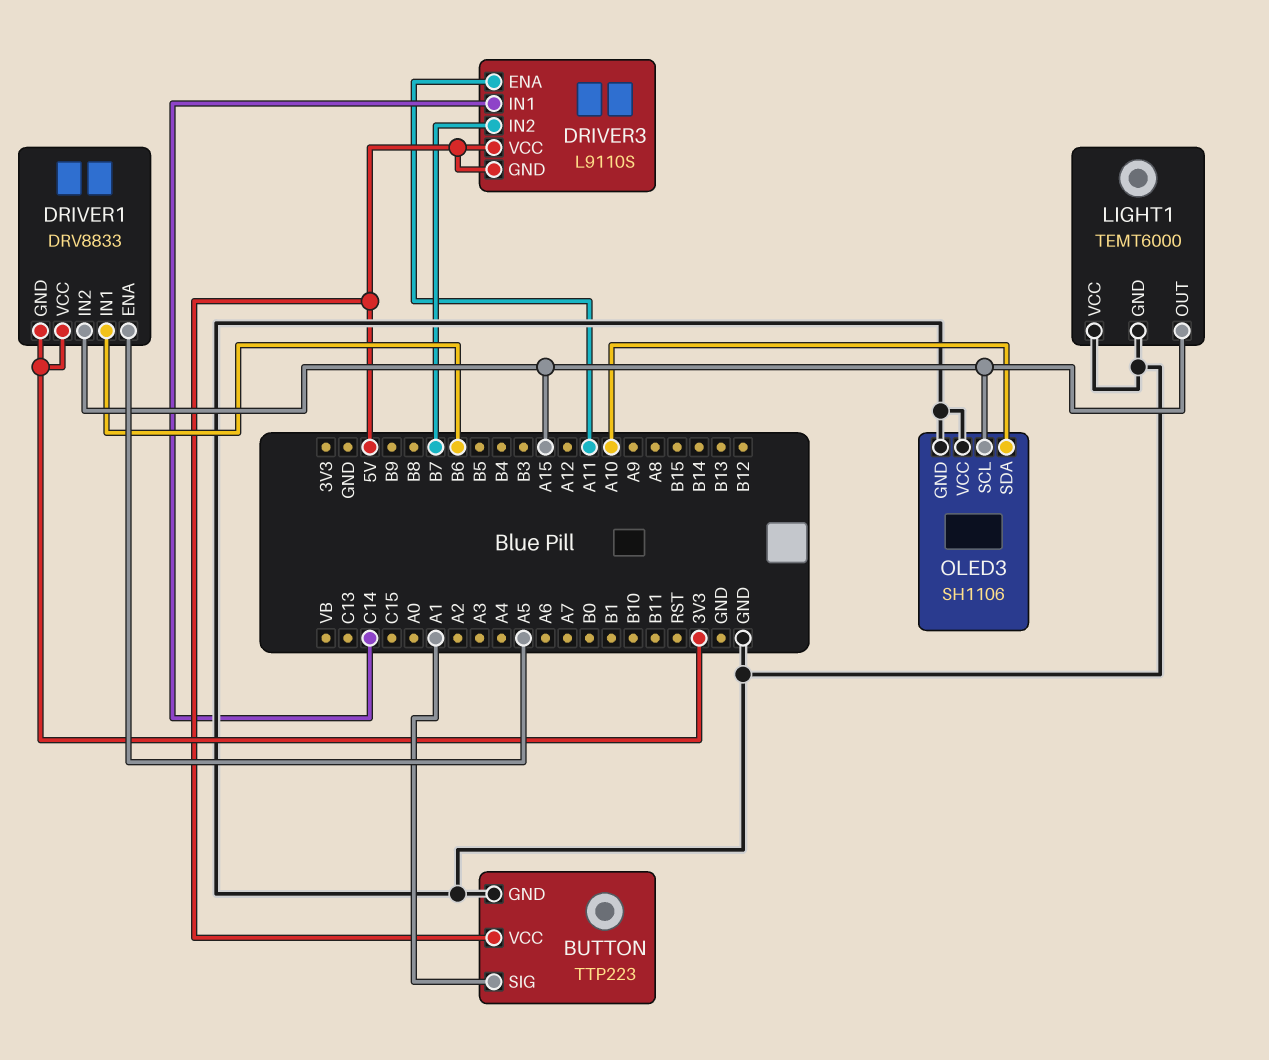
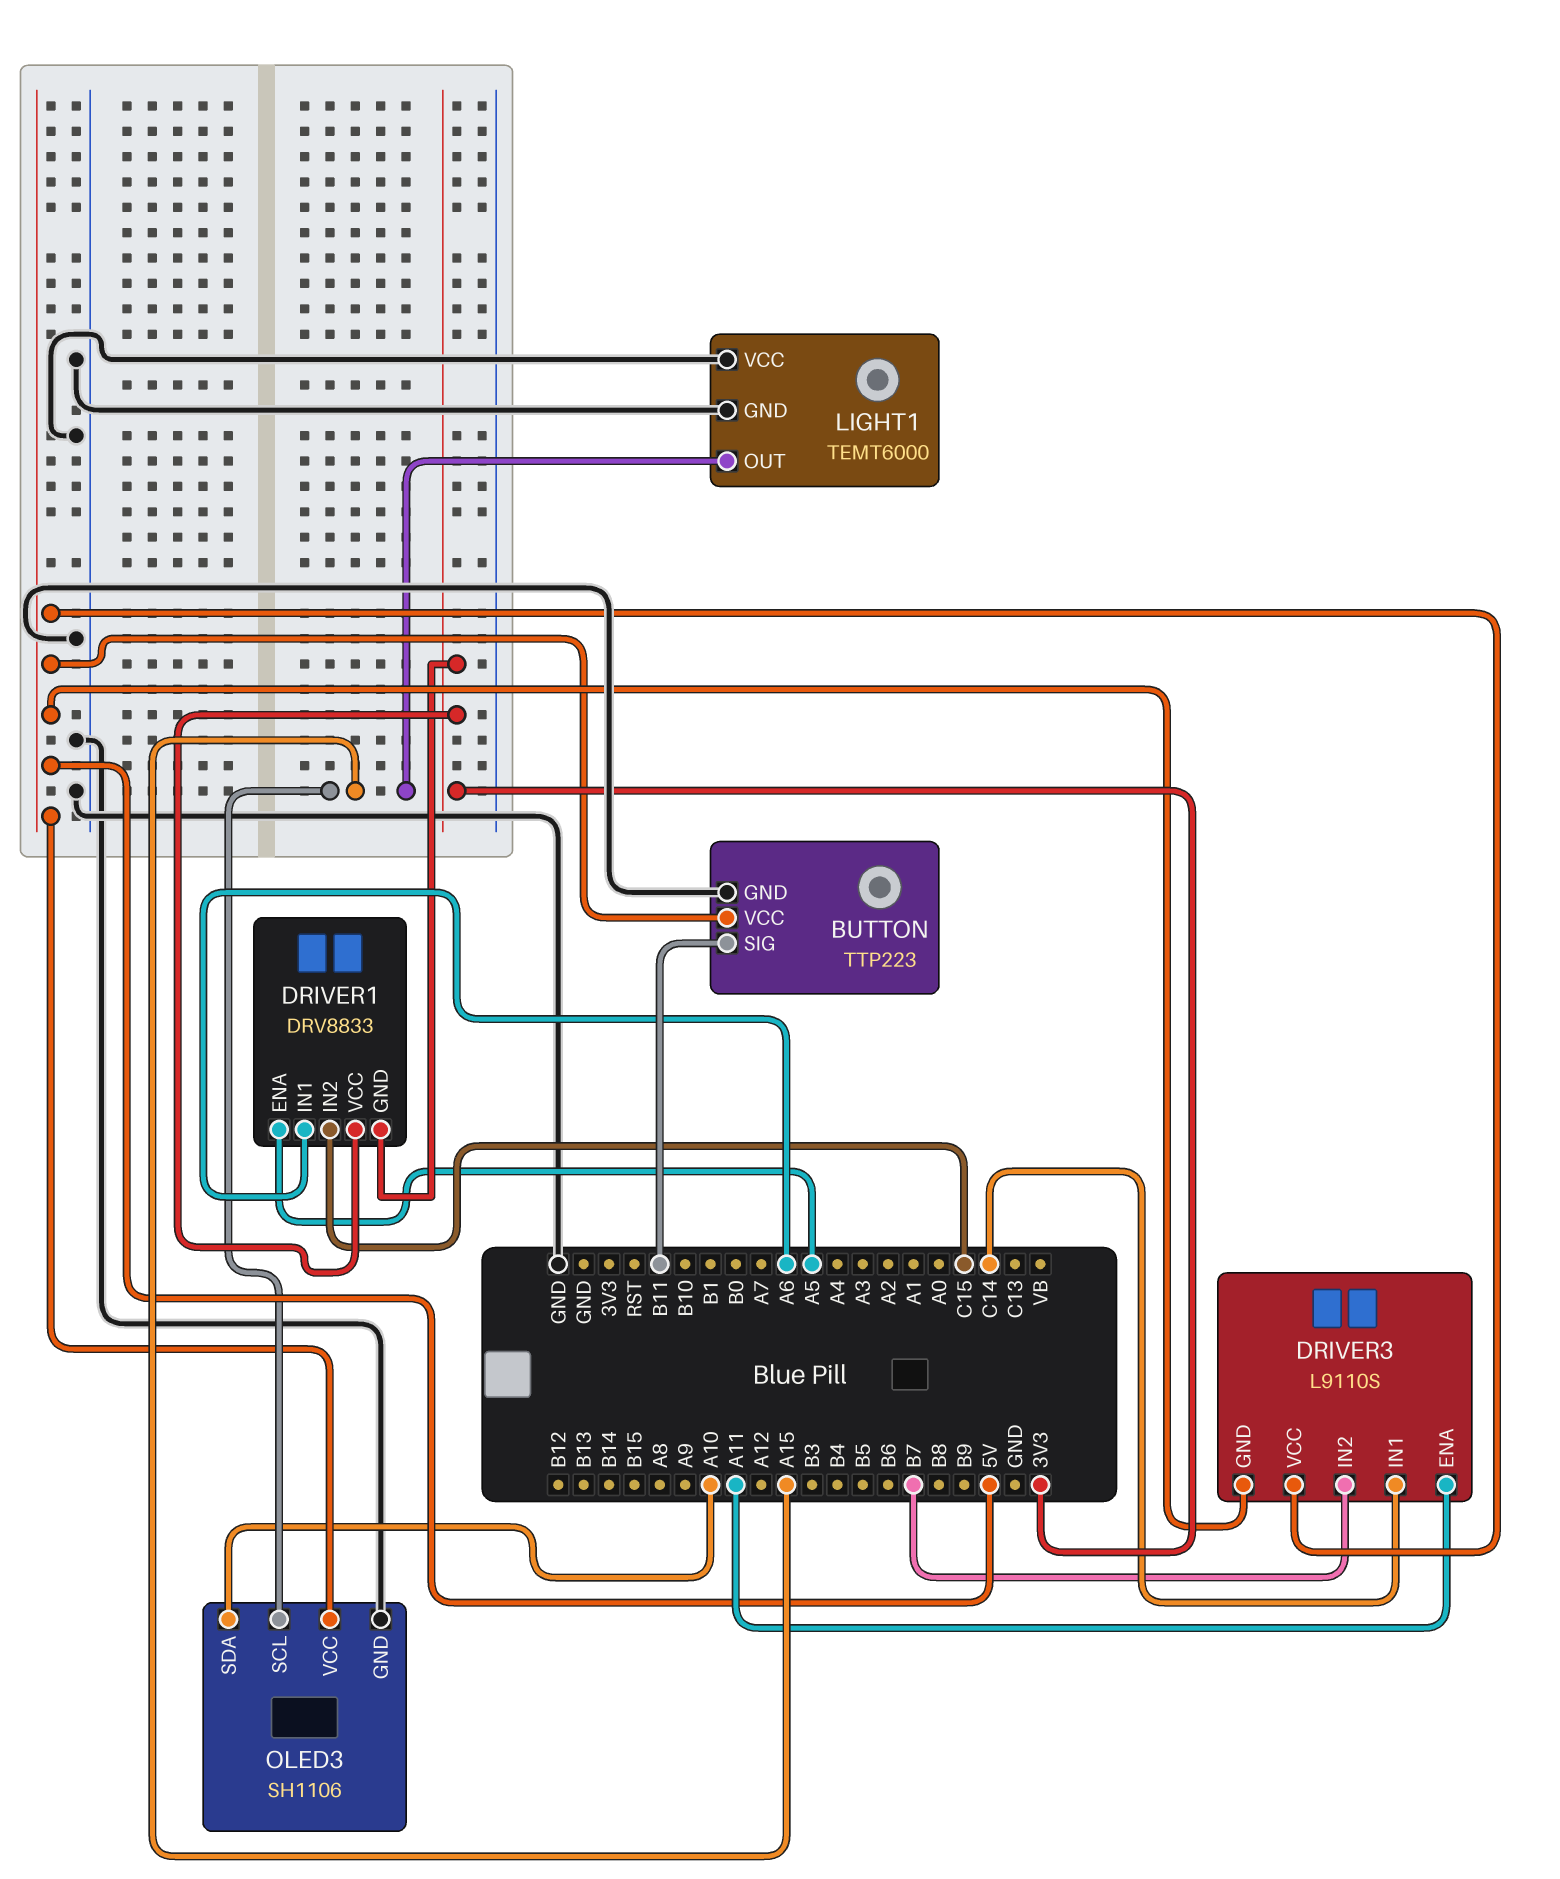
BUTTON pin SIG: A1 -> B11
DRIVER1 pin IN1: B6 -> A6
DRIVER1 pin IN2: A15 -> C15
OLED3 pin VCC: GND -> 5V

